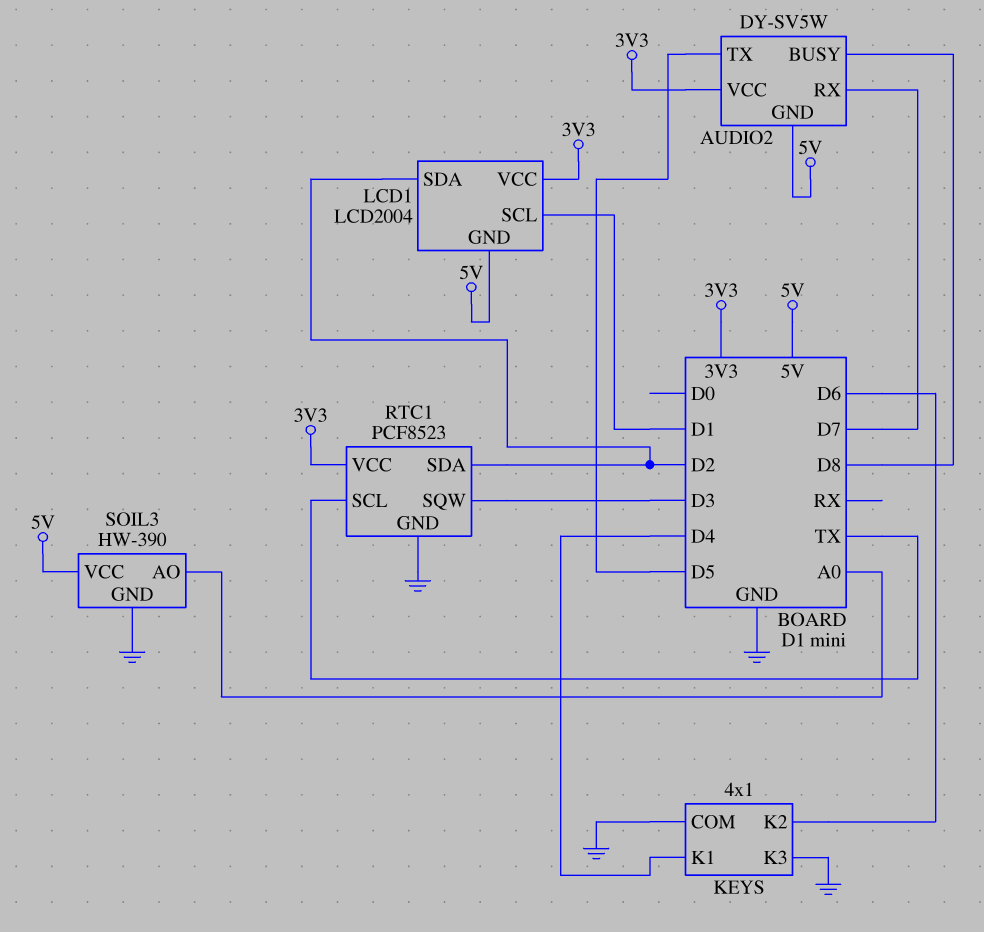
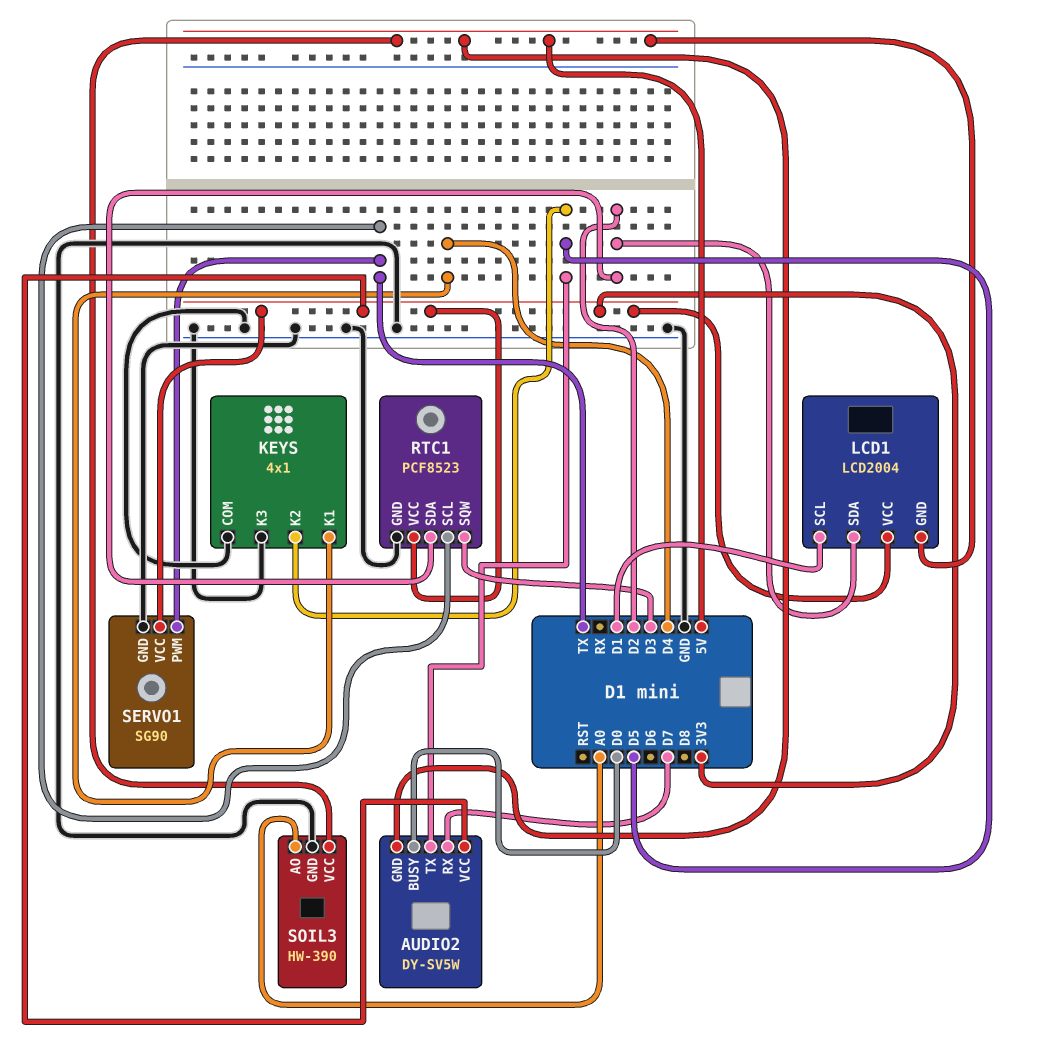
AUDIO2 pin BUSY: D8 -> D0
KEYS pin K2: D6 -> D5
SERVO1: none -> SG90
SERVO1 pin GND: none -> GND
SERVO1 pin PWM: none -> TX
SERVO1 pin VCC: none -> 3V3

